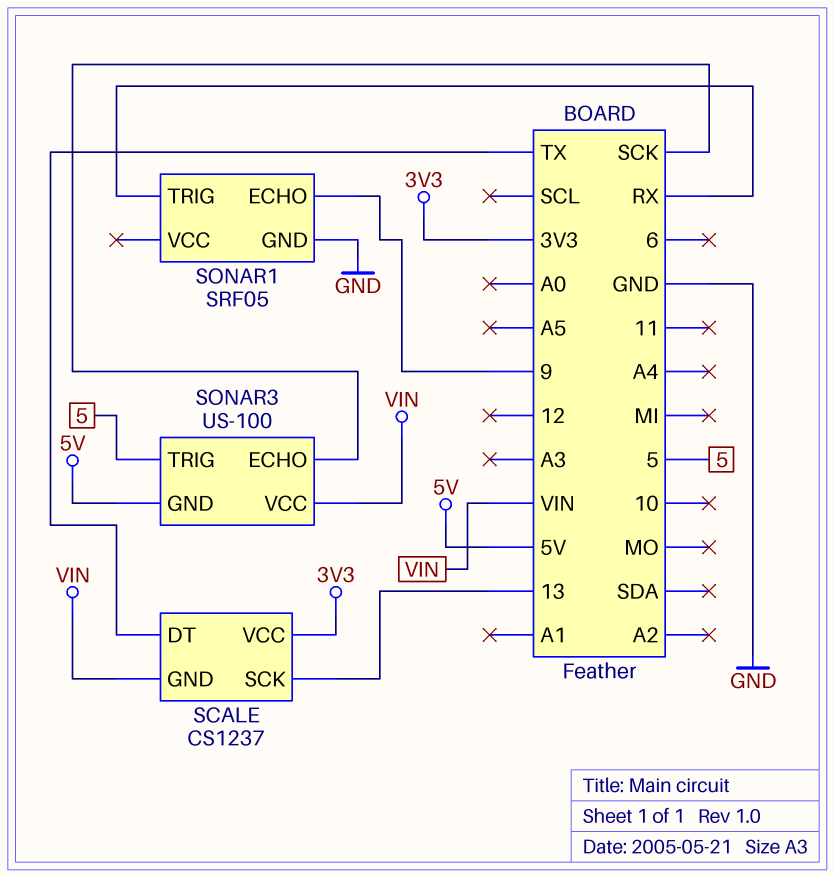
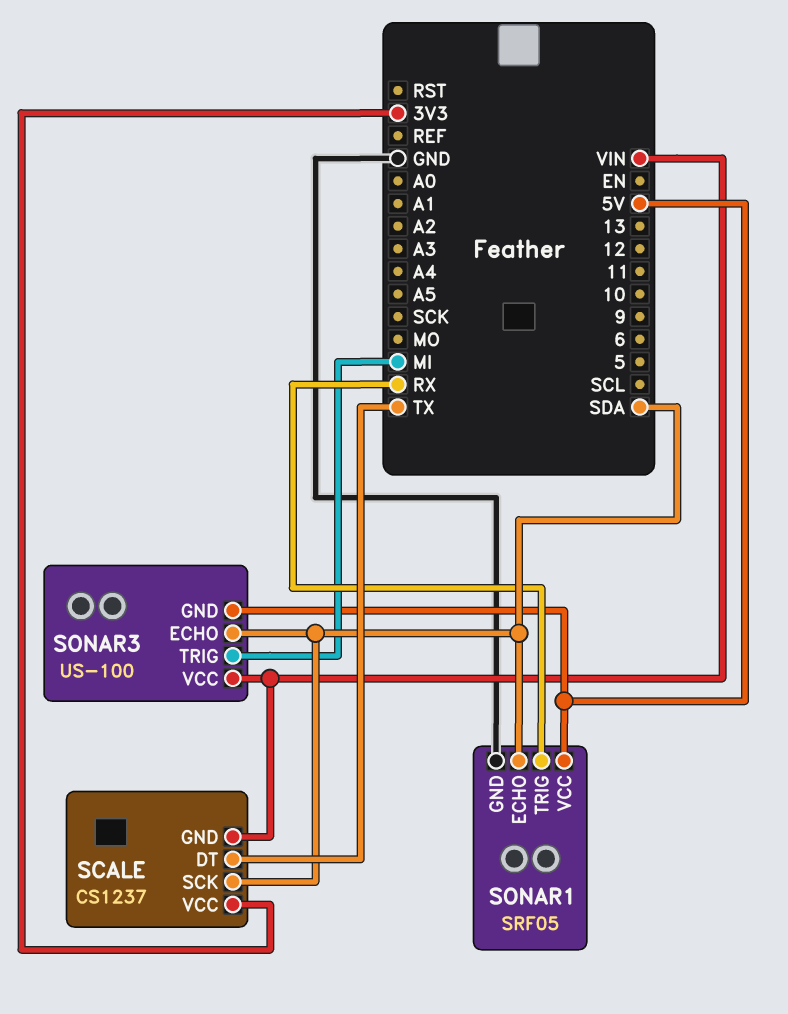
SCALE pin SCK: 13 -> SDA
SONAR1 pin ECHO: 9 -> SDA
SONAR1 pin VCC: none -> 5V
SONAR3 pin ECHO: SCK -> SDA
SONAR3 pin TRIG: 5 -> MI

